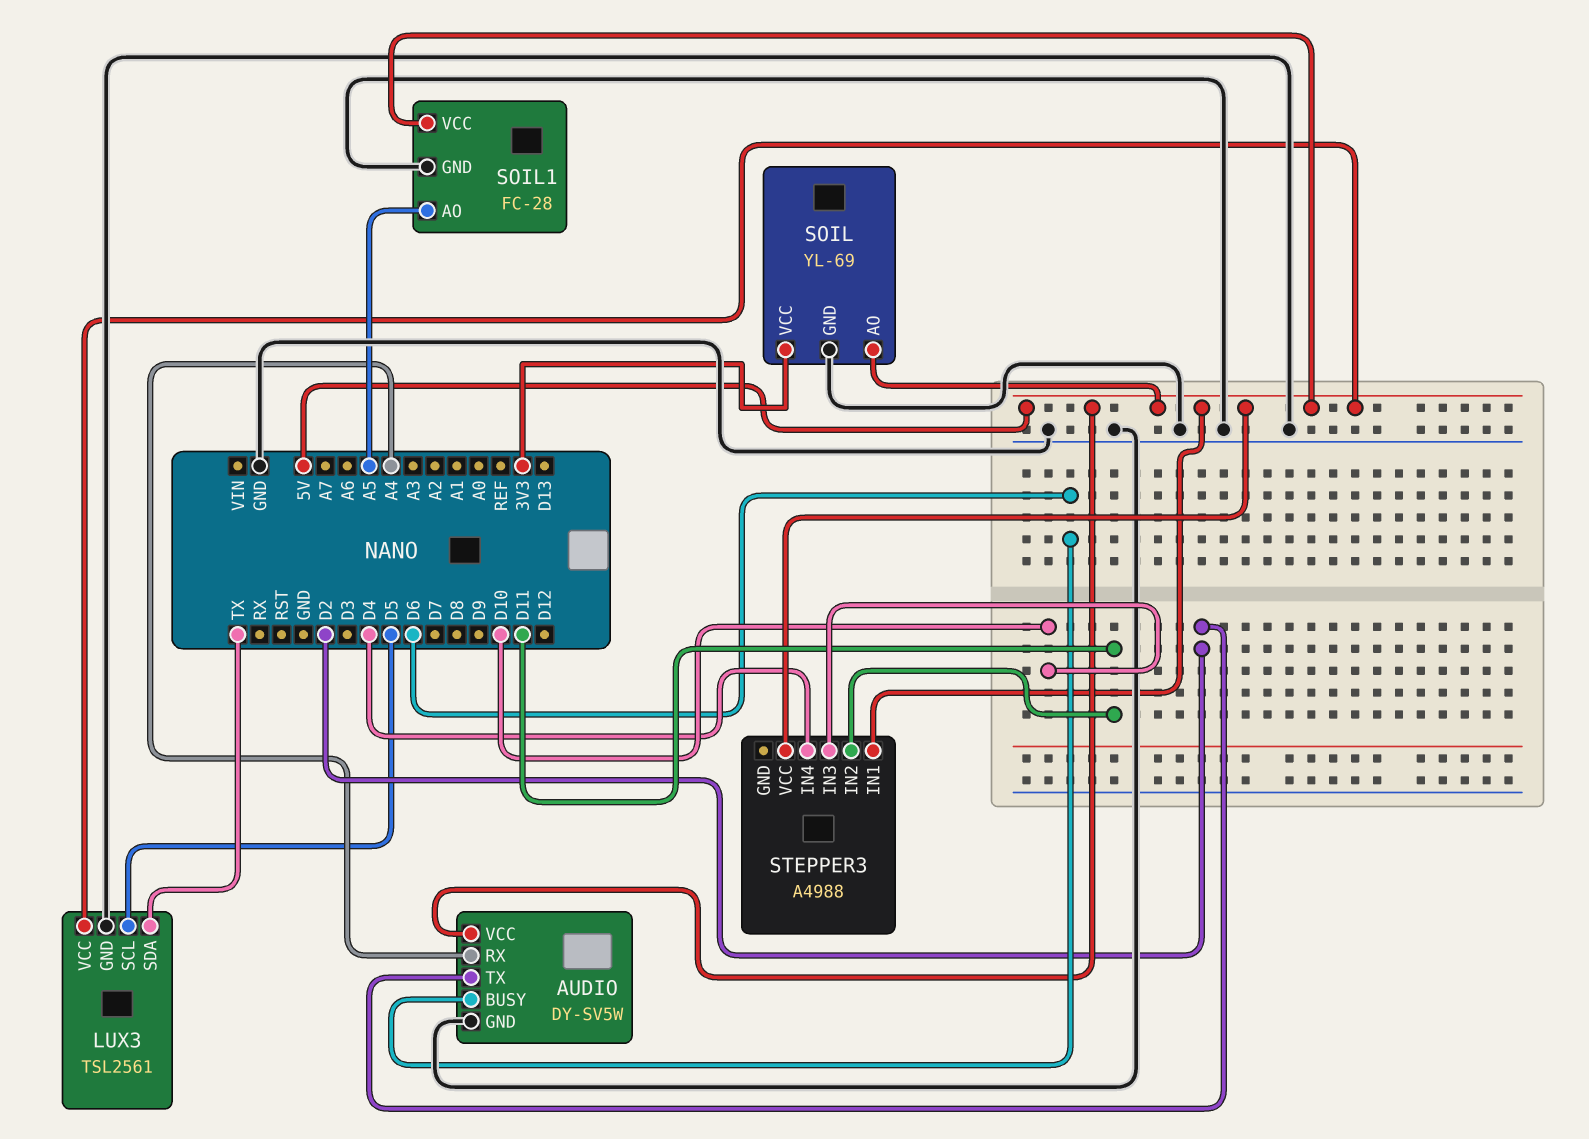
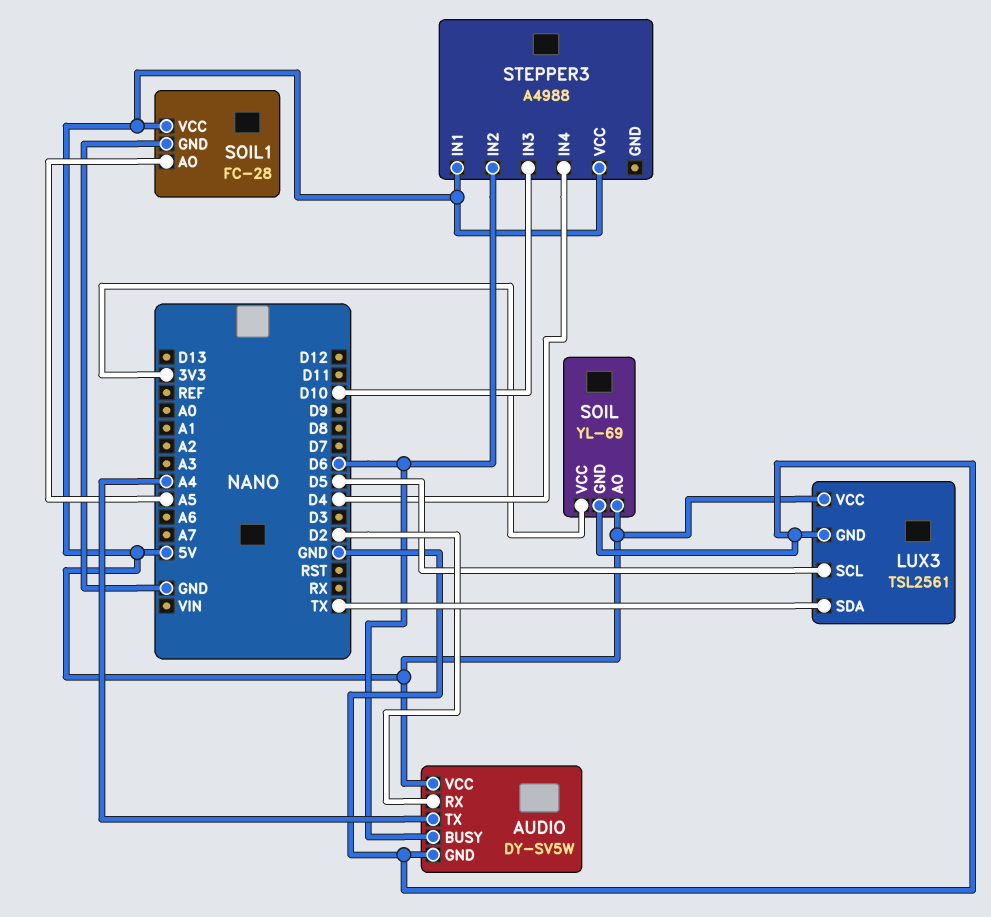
AUDIO pin RX: A4 -> D2
AUDIO pin TX: D2 -> A4
STEPPER3 pin IN2: D11 -> D6

